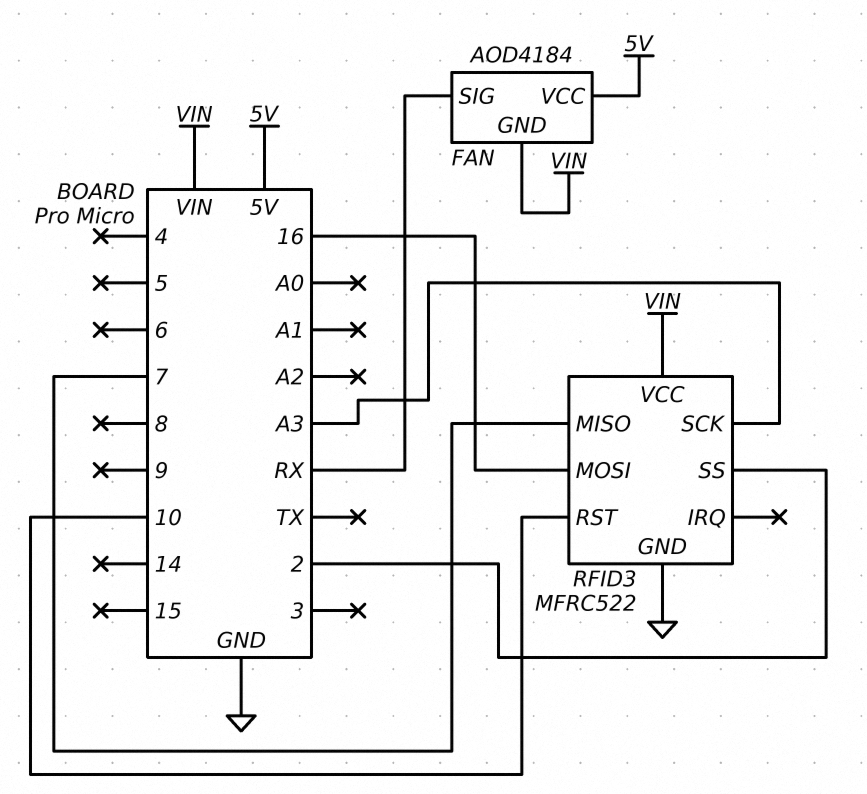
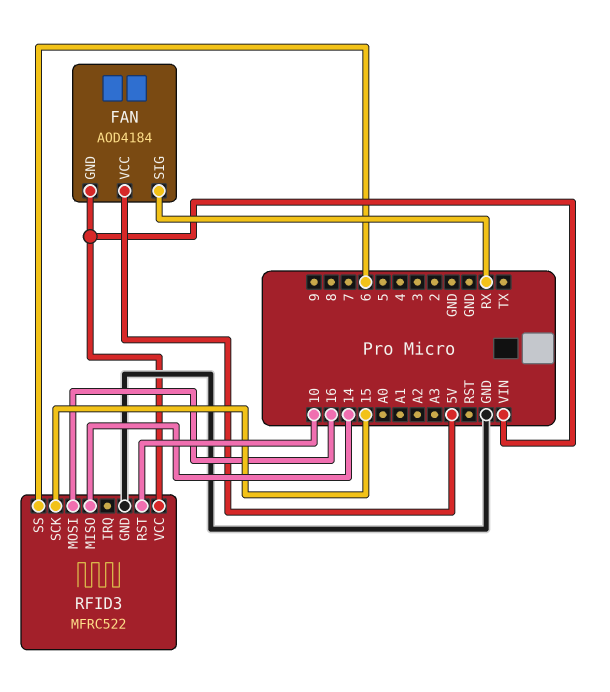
RFID3 pin MISO: 7 -> 14
RFID3 pin SCK: A3 -> 15
RFID3 pin SS: 2 -> 6

